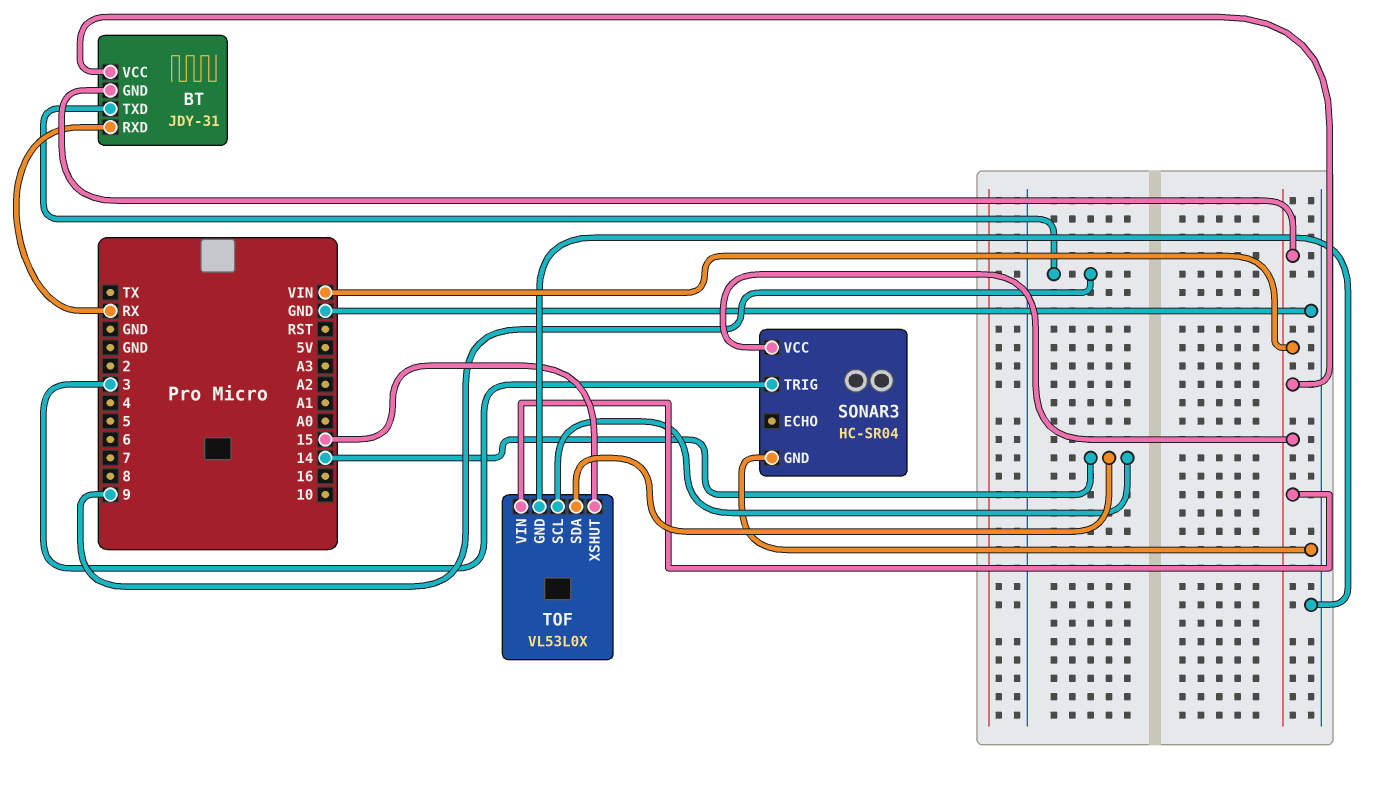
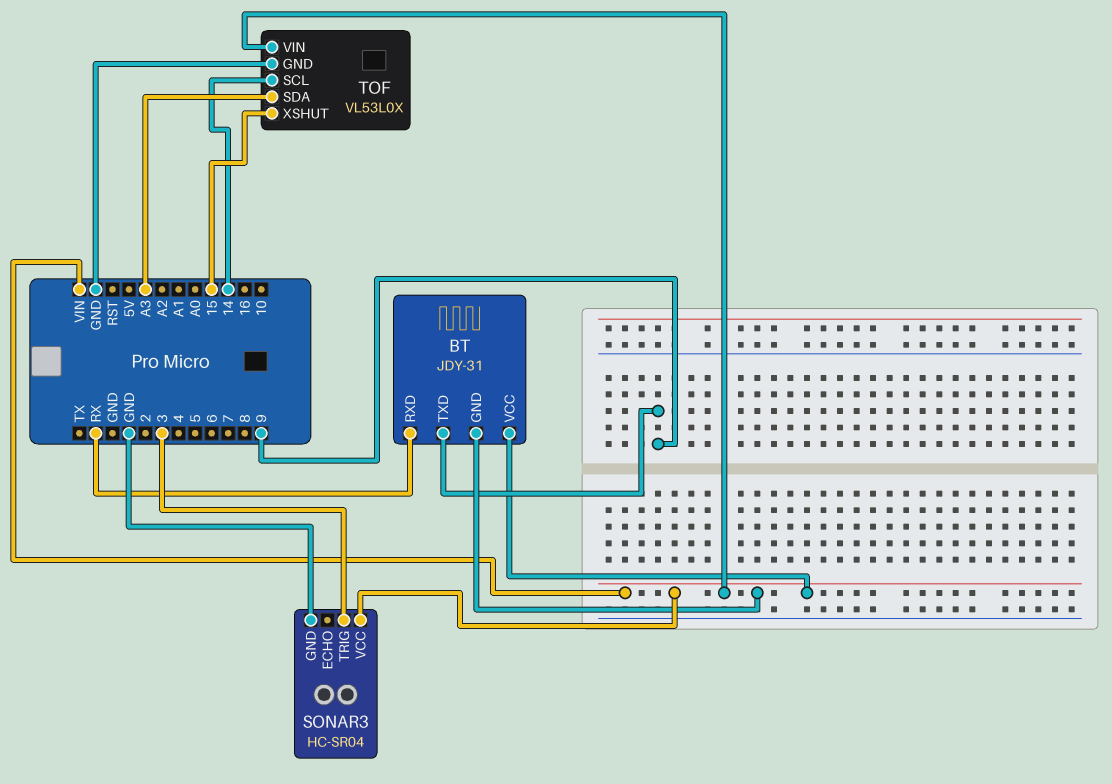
TOF pin SDA: 14 -> A3

